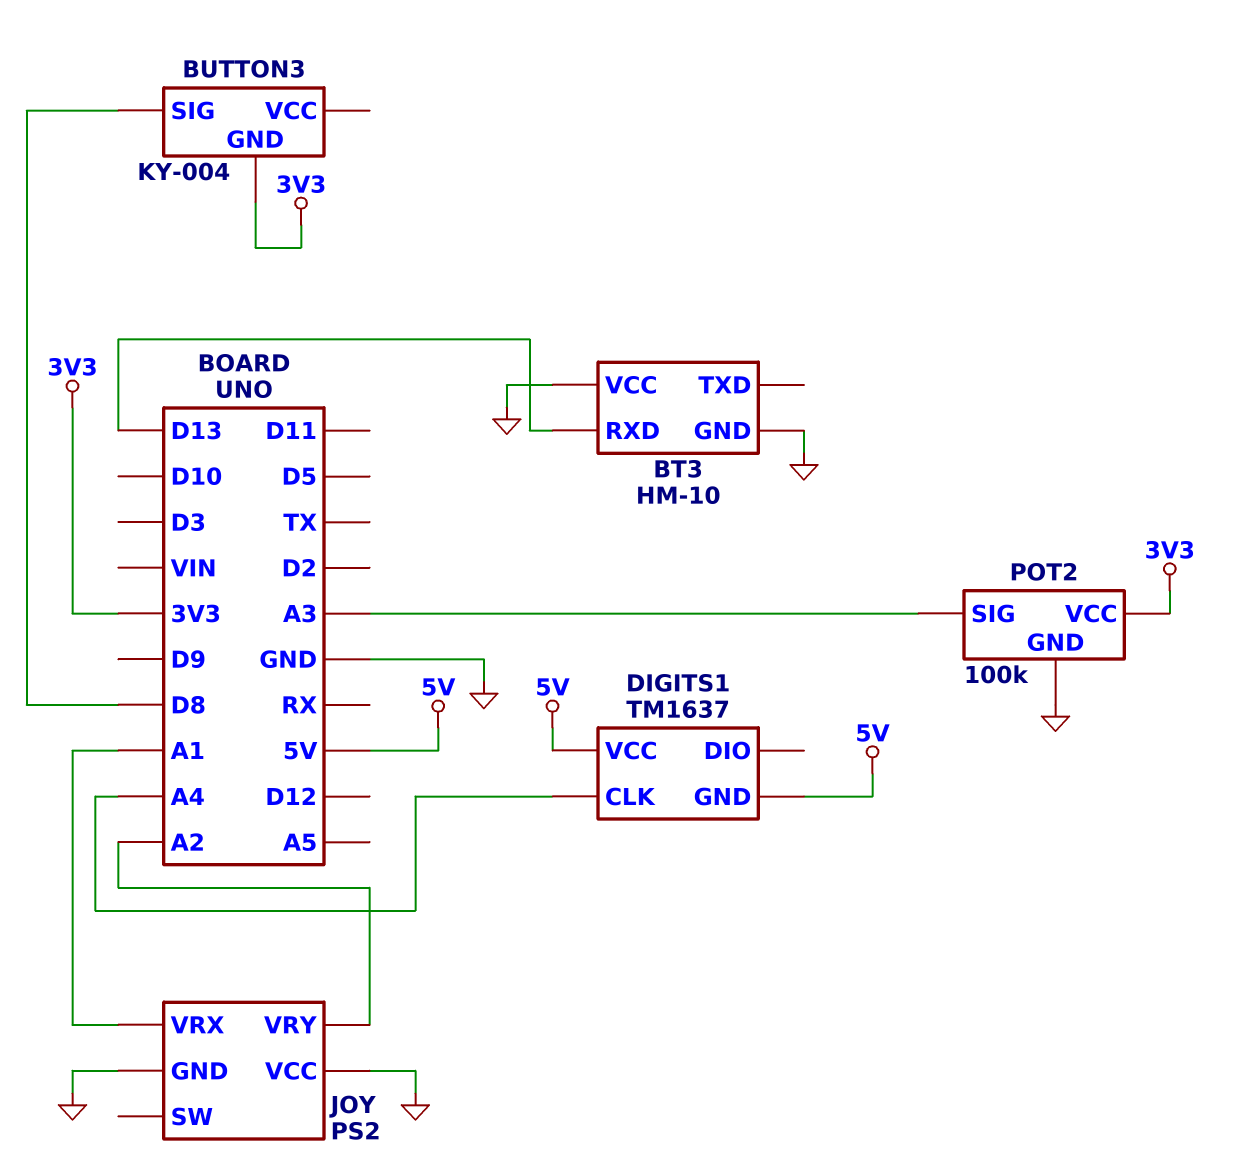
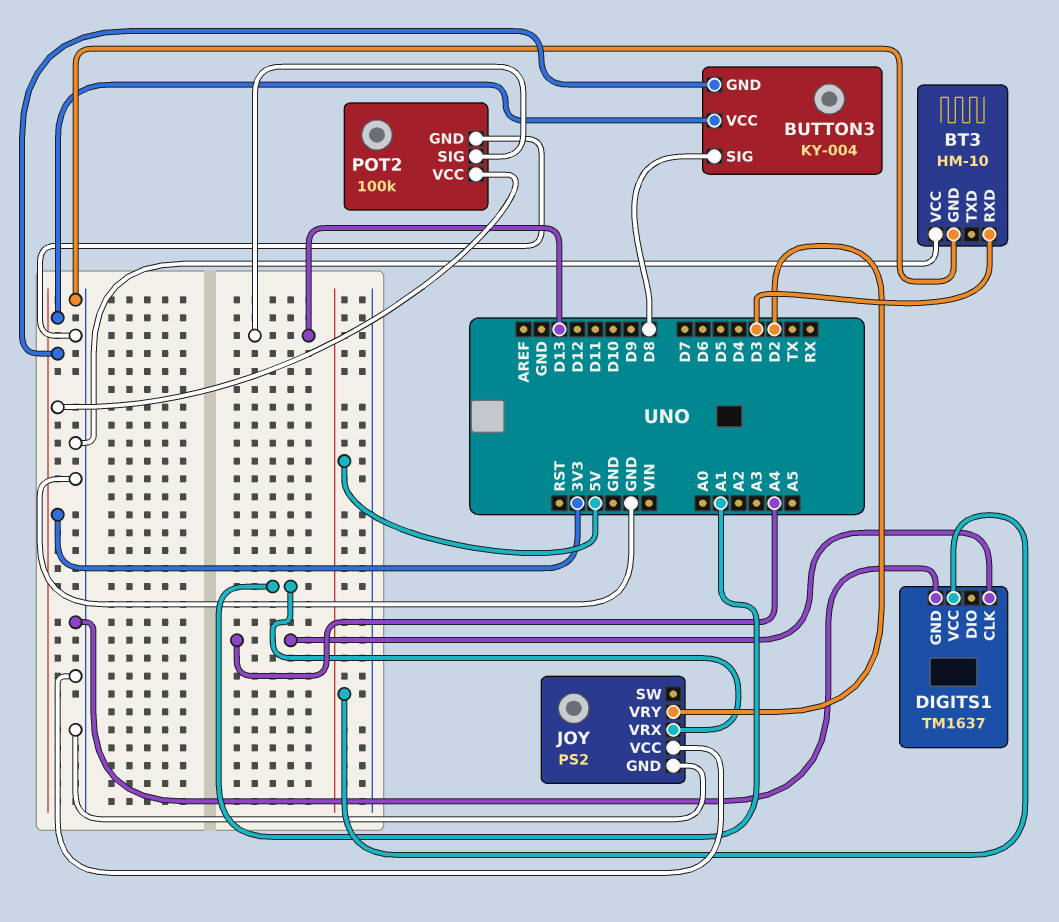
BT3 pin RXD: D13 -> D3
BUTTON3 pin VCC: none -> 3V3
DIGITS1 pin GND: 5V -> GND
JOY pin VRY: A2 -> D2
POT2 pin SIG: A3 -> D13

